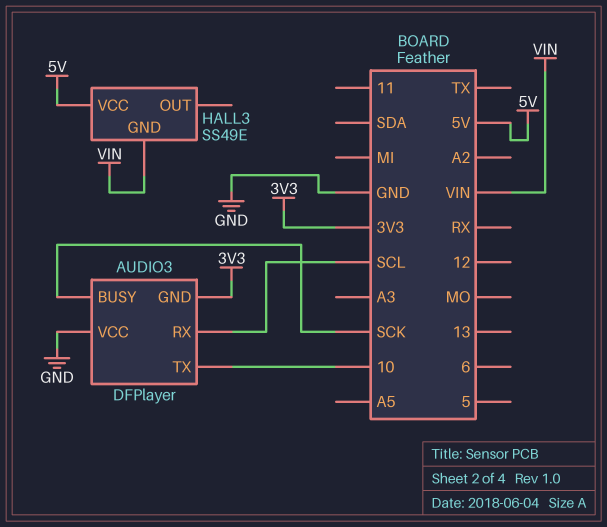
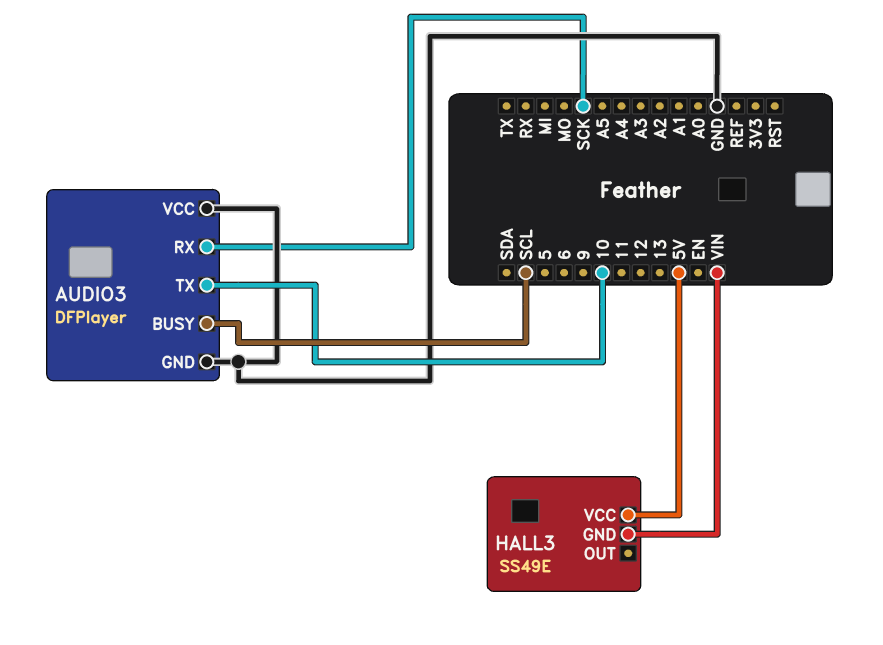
AUDIO3 pin BUSY: SCK -> SCL
AUDIO3 pin GND: 3V3 -> GND
AUDIO3 pin RX: SCL -> SCK

